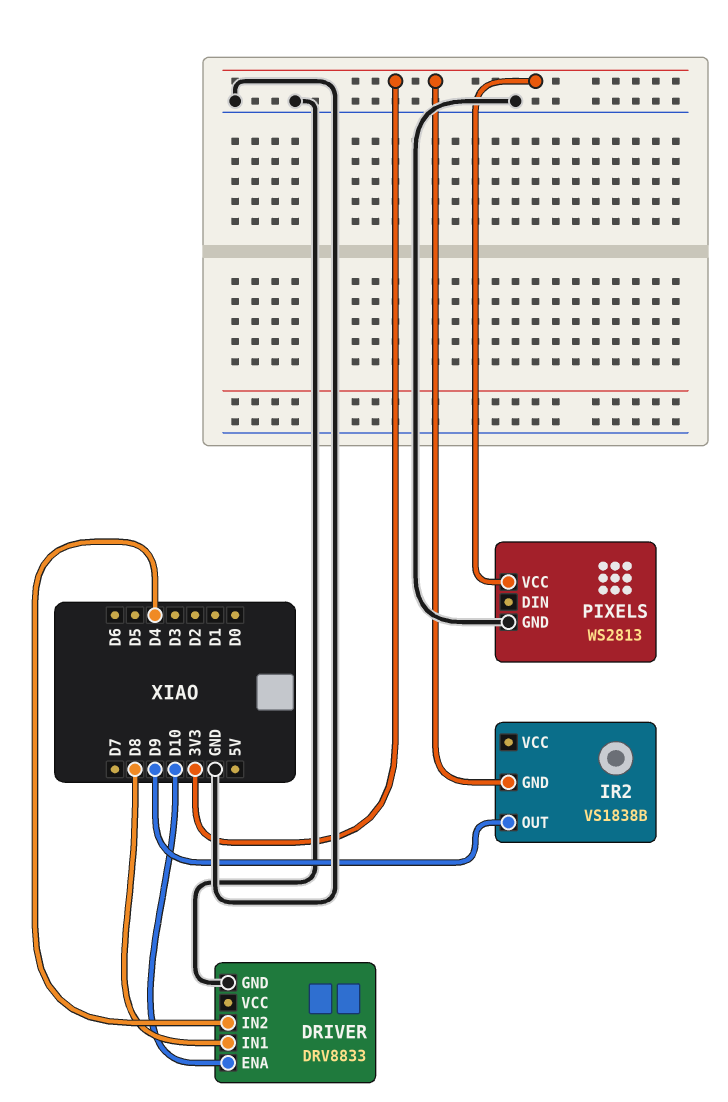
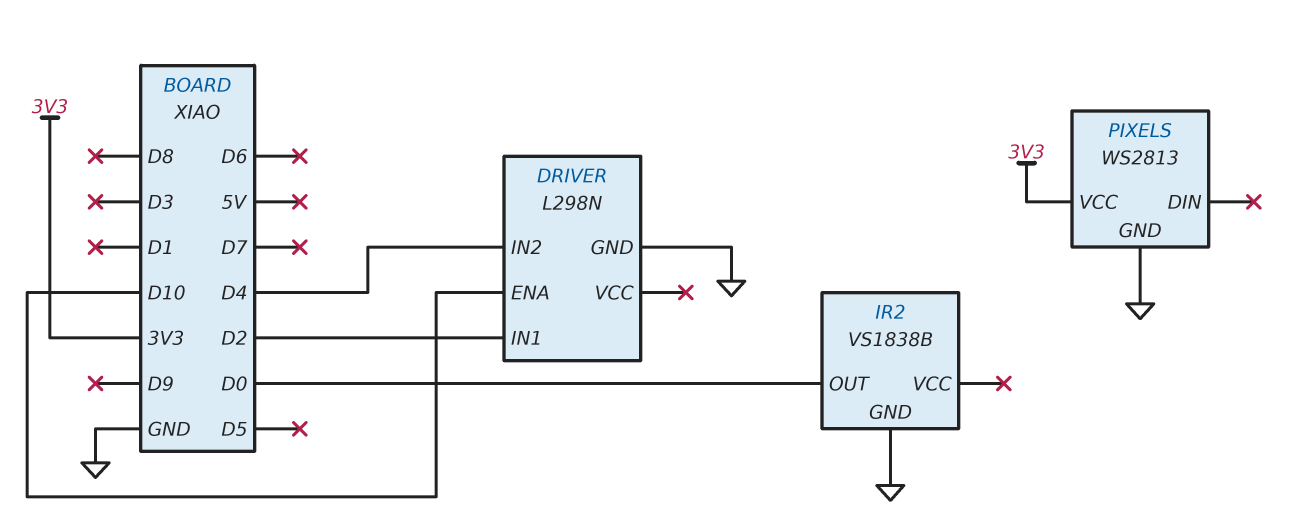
DRIVER: DRV8833 -> L298N
DRIVER pin IN1: D8 -> D2
IR2 pin GND: 3V3 -> GND
IR2 pin OUT: D9 -> D0

